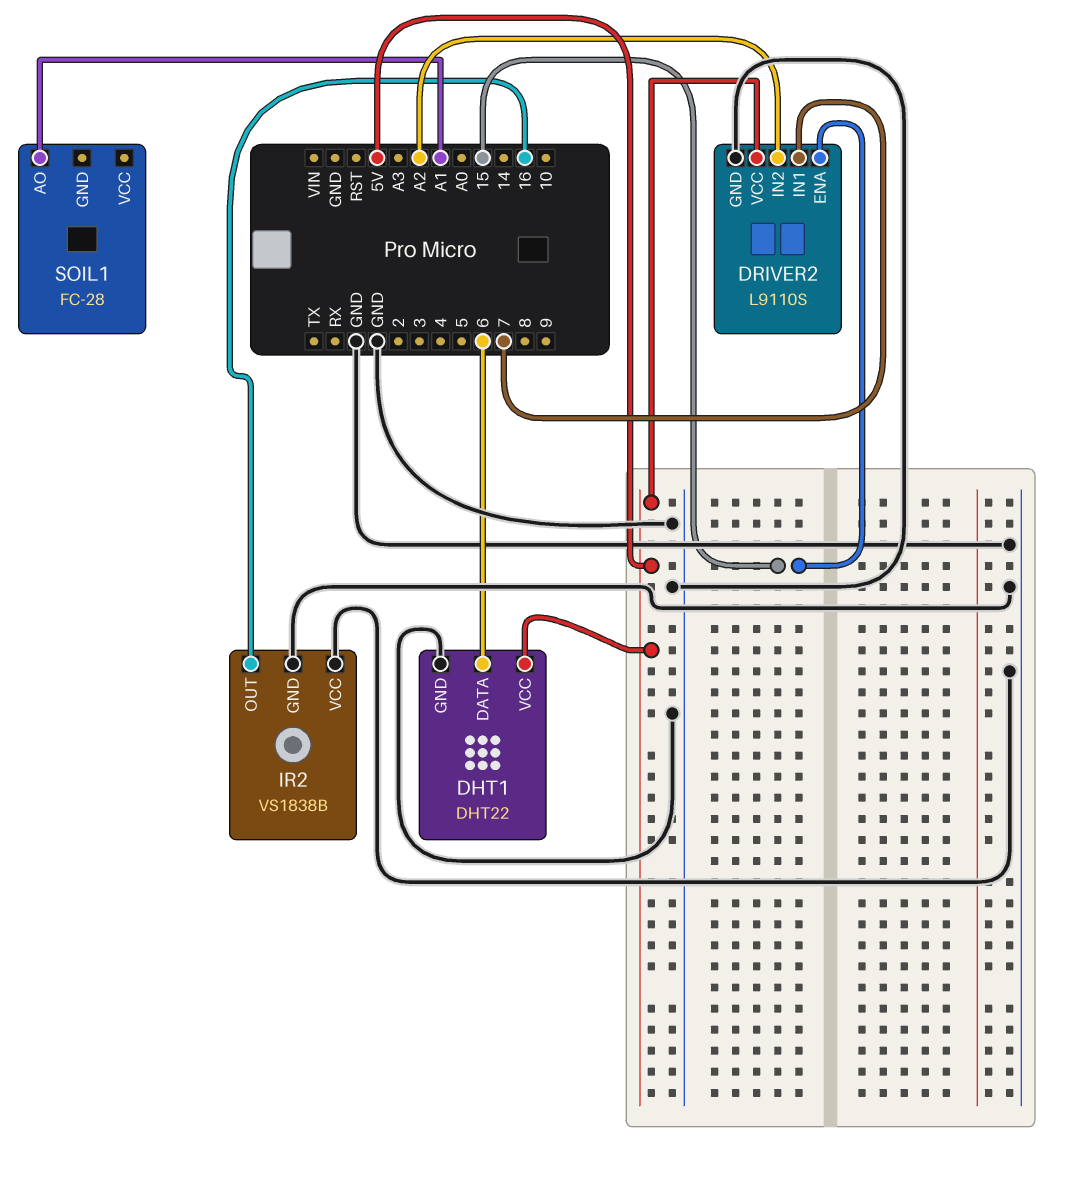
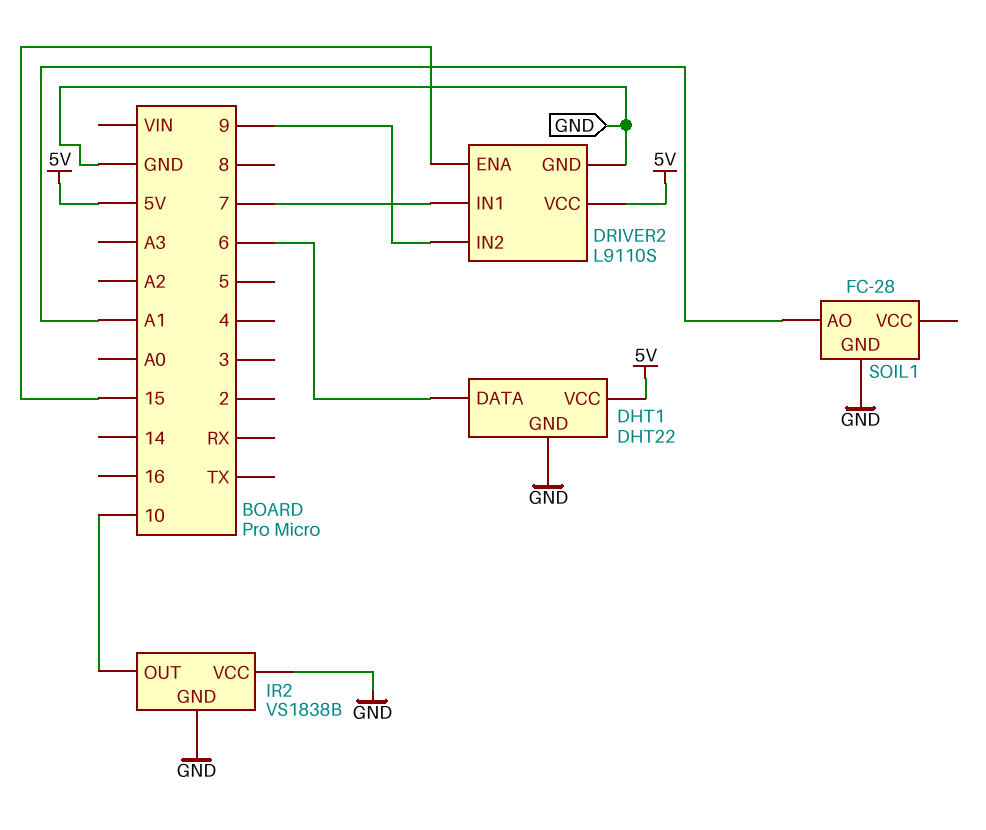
DRIVER2 pin IN2: A2 -> 9
IR2 pin OUT: 16 -> 10
SOIL1 pin GND: none -> GND

